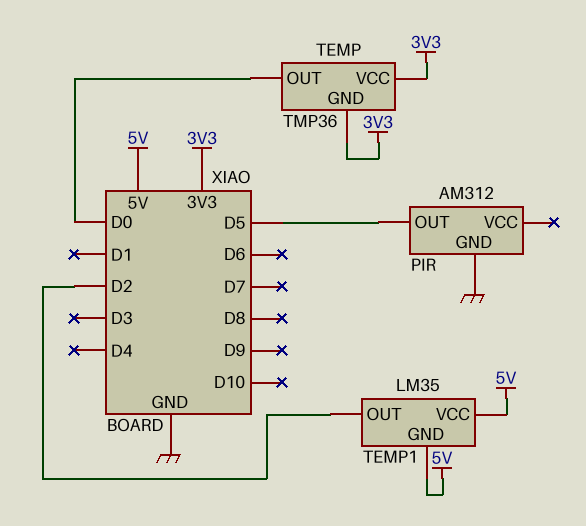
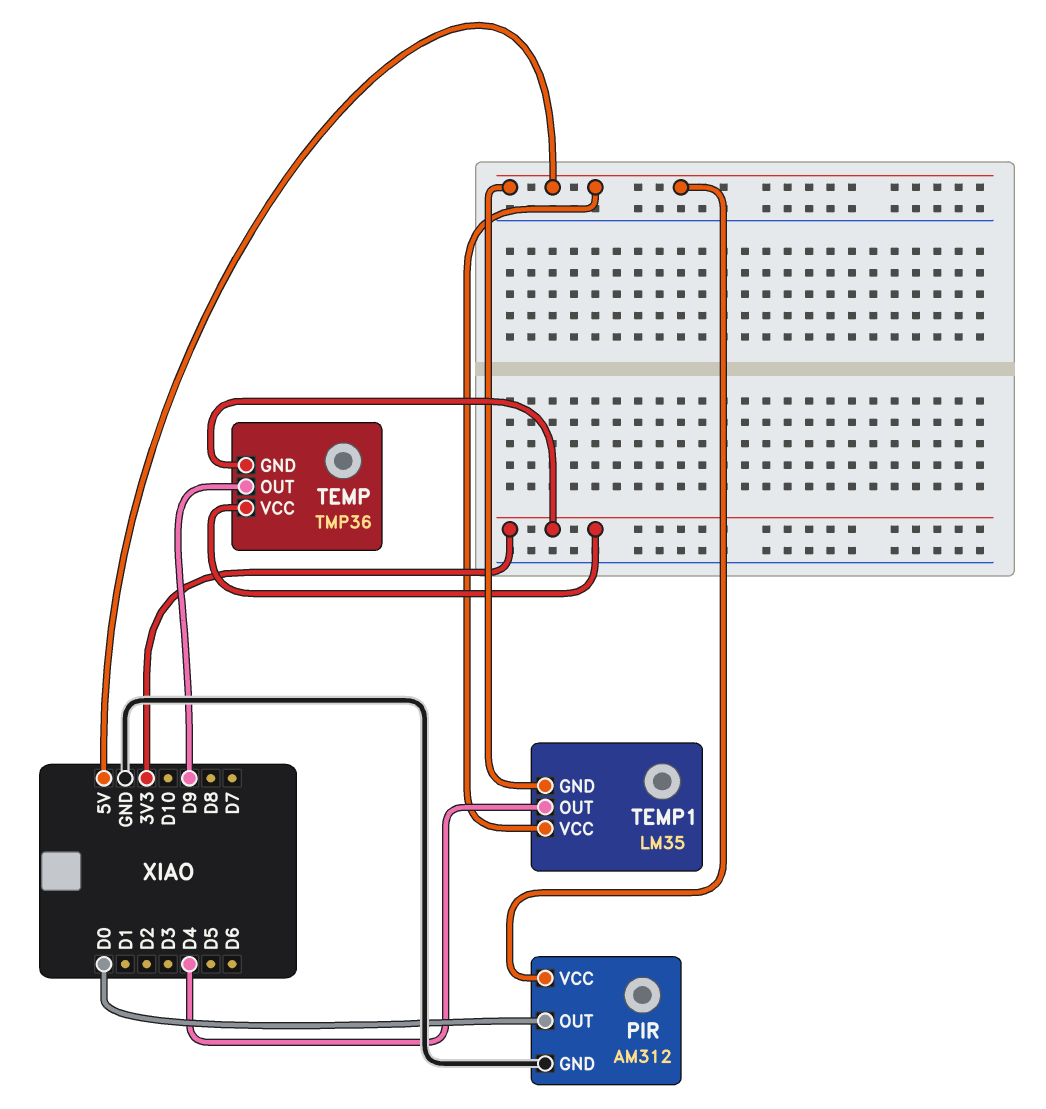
PIR pin OUT: D5 -> D0
PIR pin VCC: none -> 5V
TEMP pin OUT: D0 -> D9
TEMP1 pin OUT: D2 -> D4

